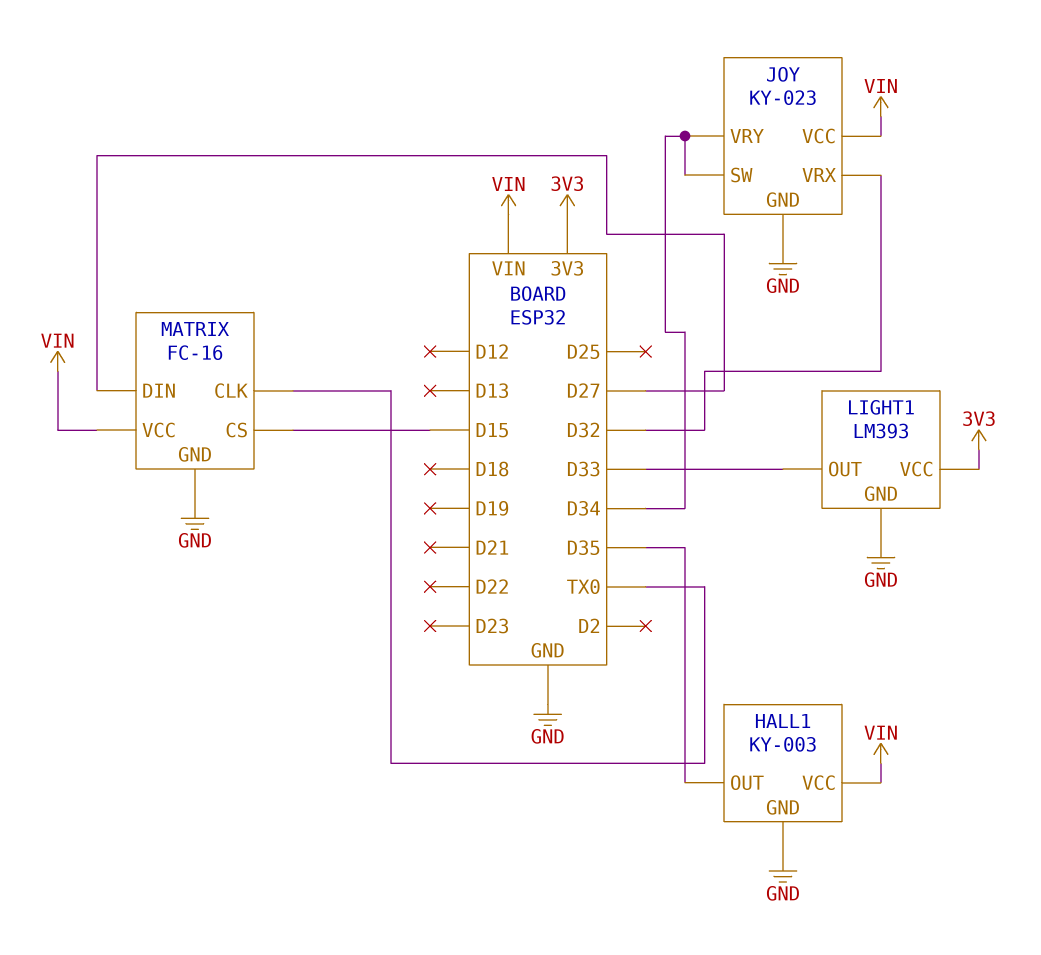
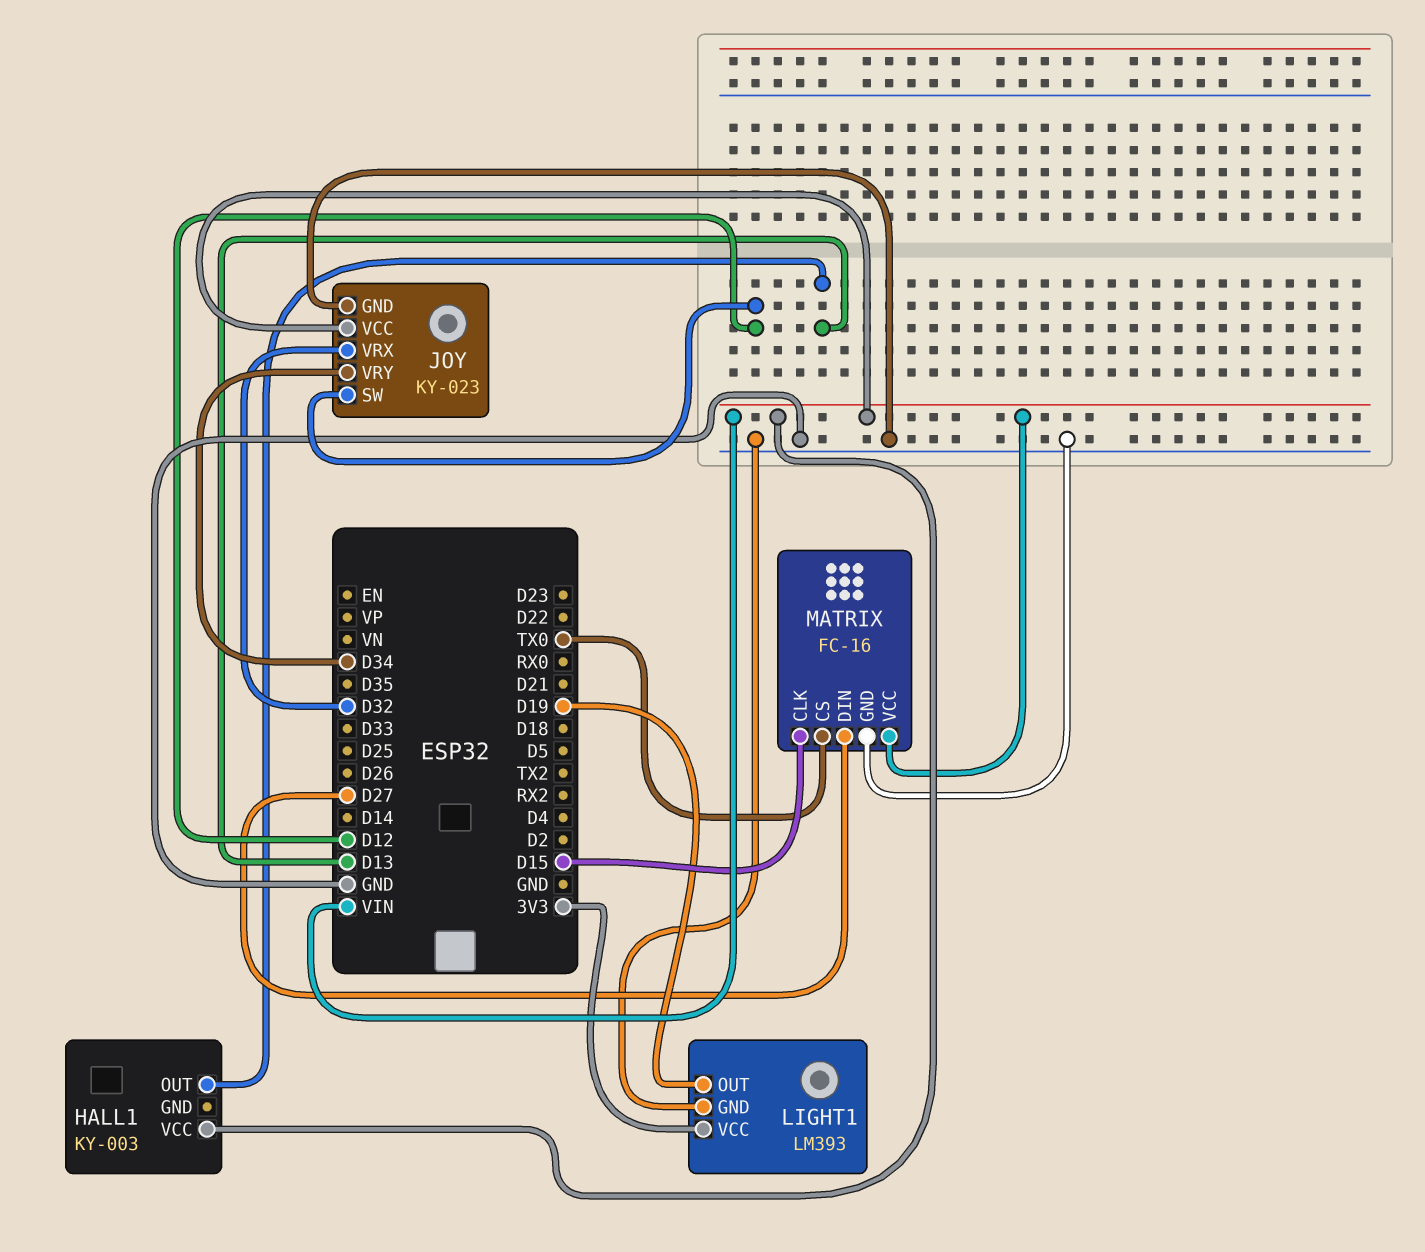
HALL1 pin GND: GND -> none
HALL1 pin OUT: D35 -> D13
JOY pin SW: D34 -> D12
LIGHT1 pin OUT: D33 -> D19
MATRIX pin CLK: TX0 -> D15
MATRIX pin CS: D15 -> TX0

